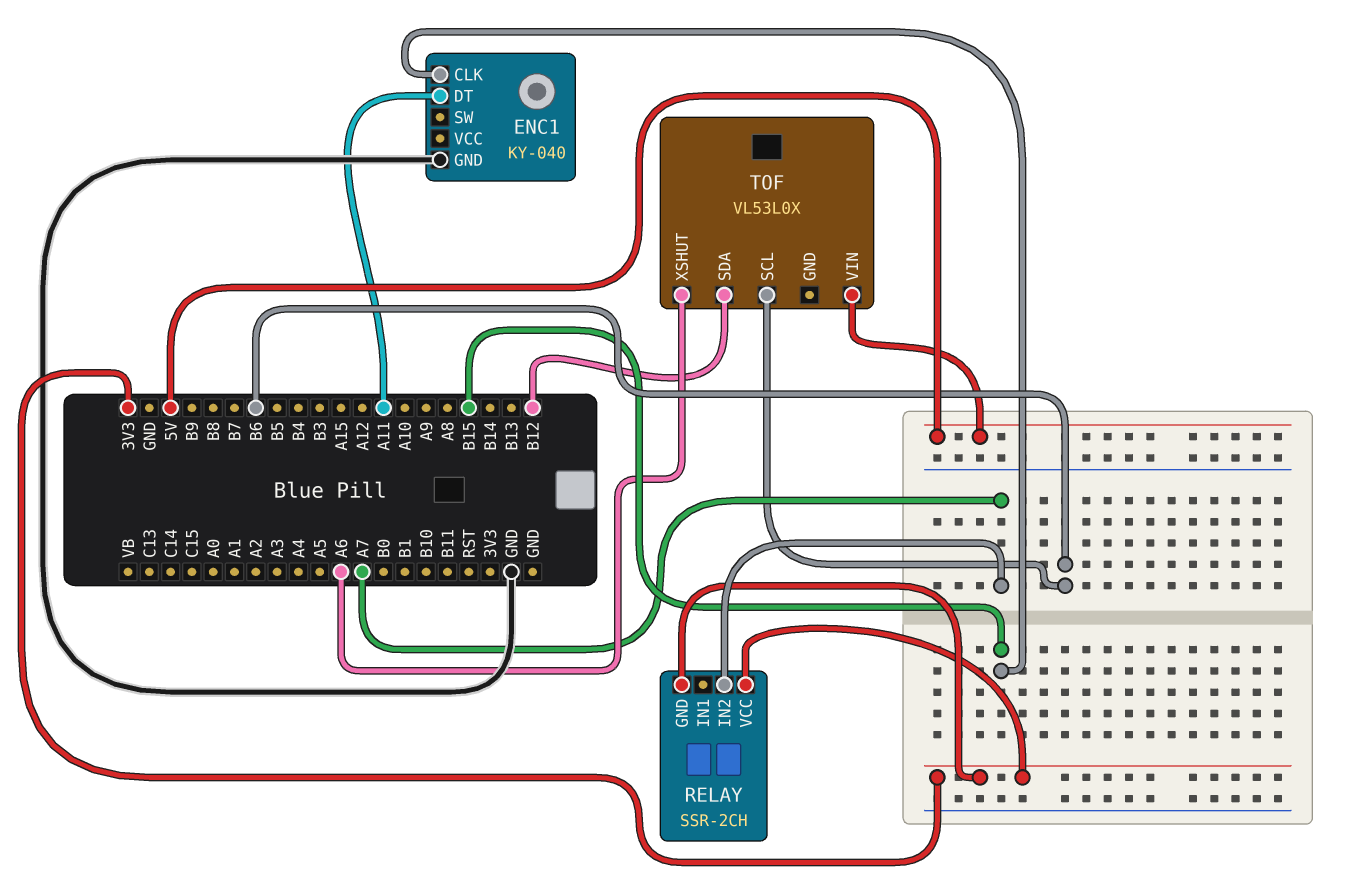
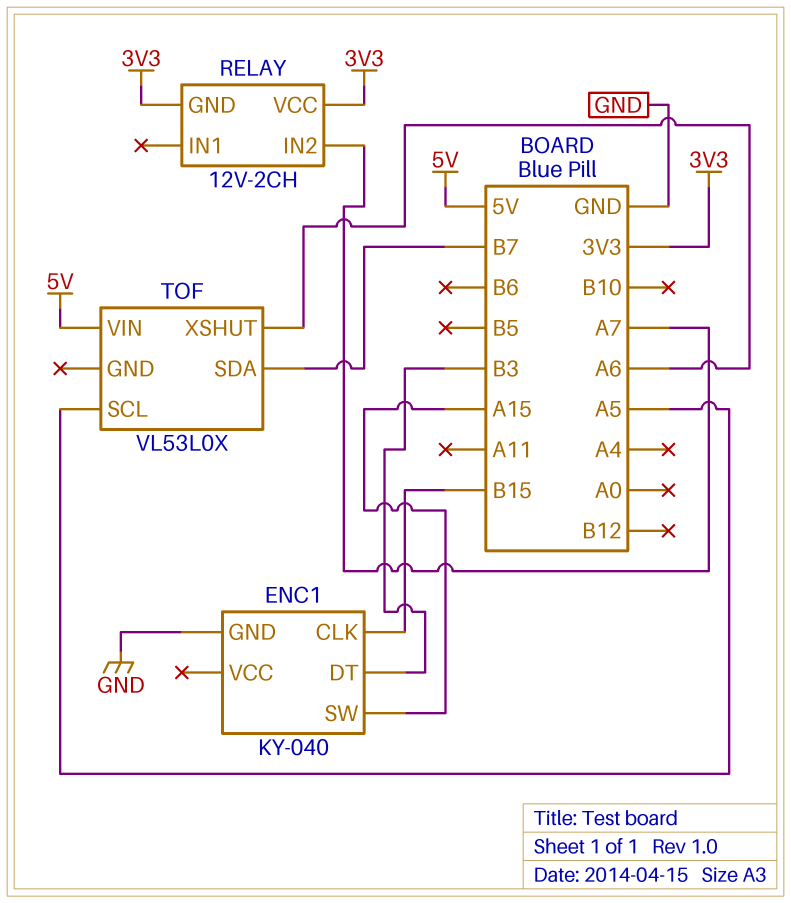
ENC1 pin DT: A11 -> B3
ENC1 pin SW: none -> A15
RELAY: SSR-2CH -> 12V-2CH
TOF pin SCL: B6 -> A5
TOF pin SDA: B12 -> B7

